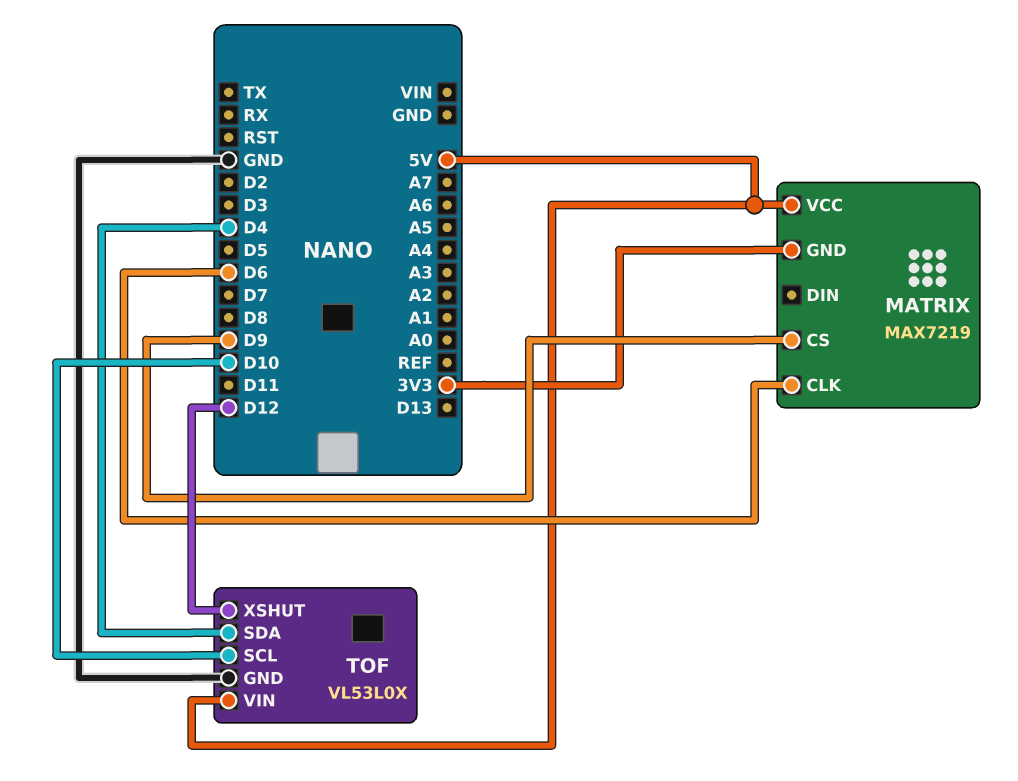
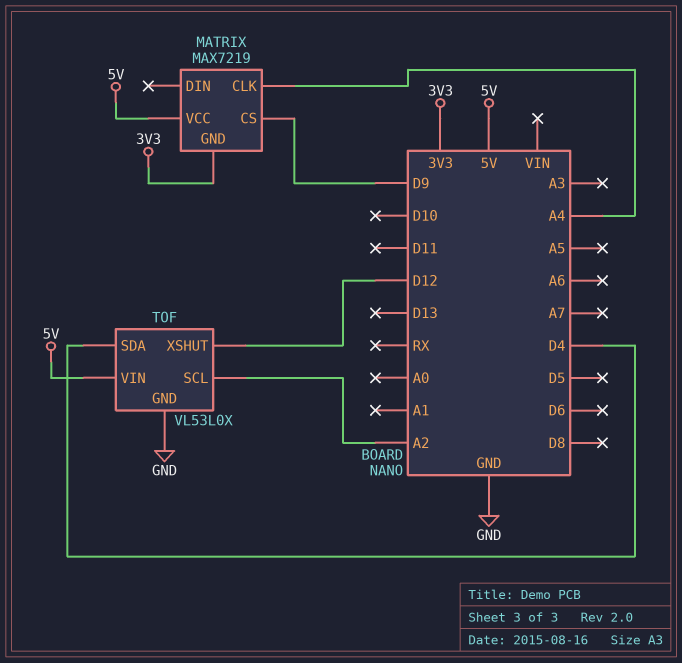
MATRIX pin CLK: D6 -> A4
TOF pin SCL: D10 -> A2

